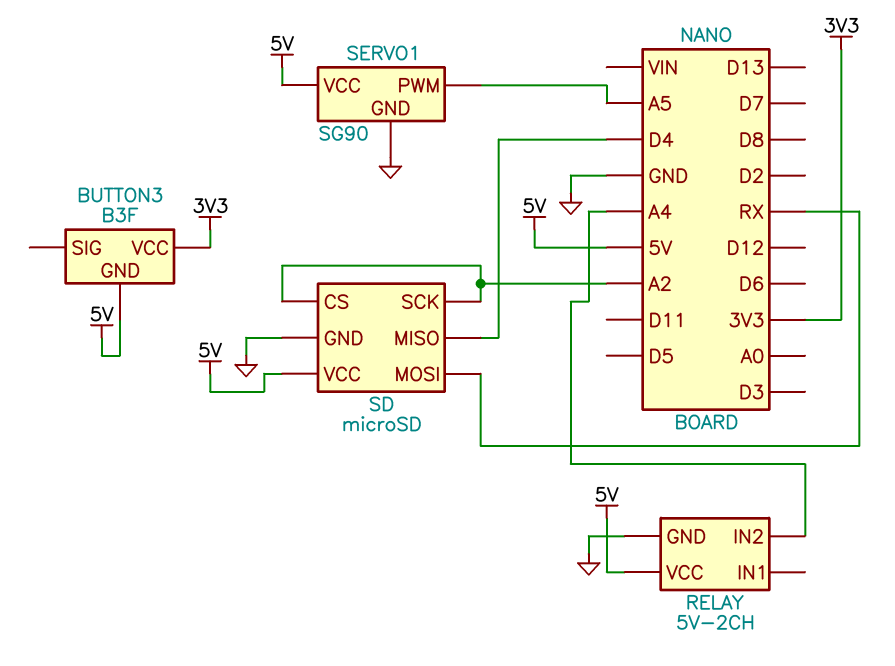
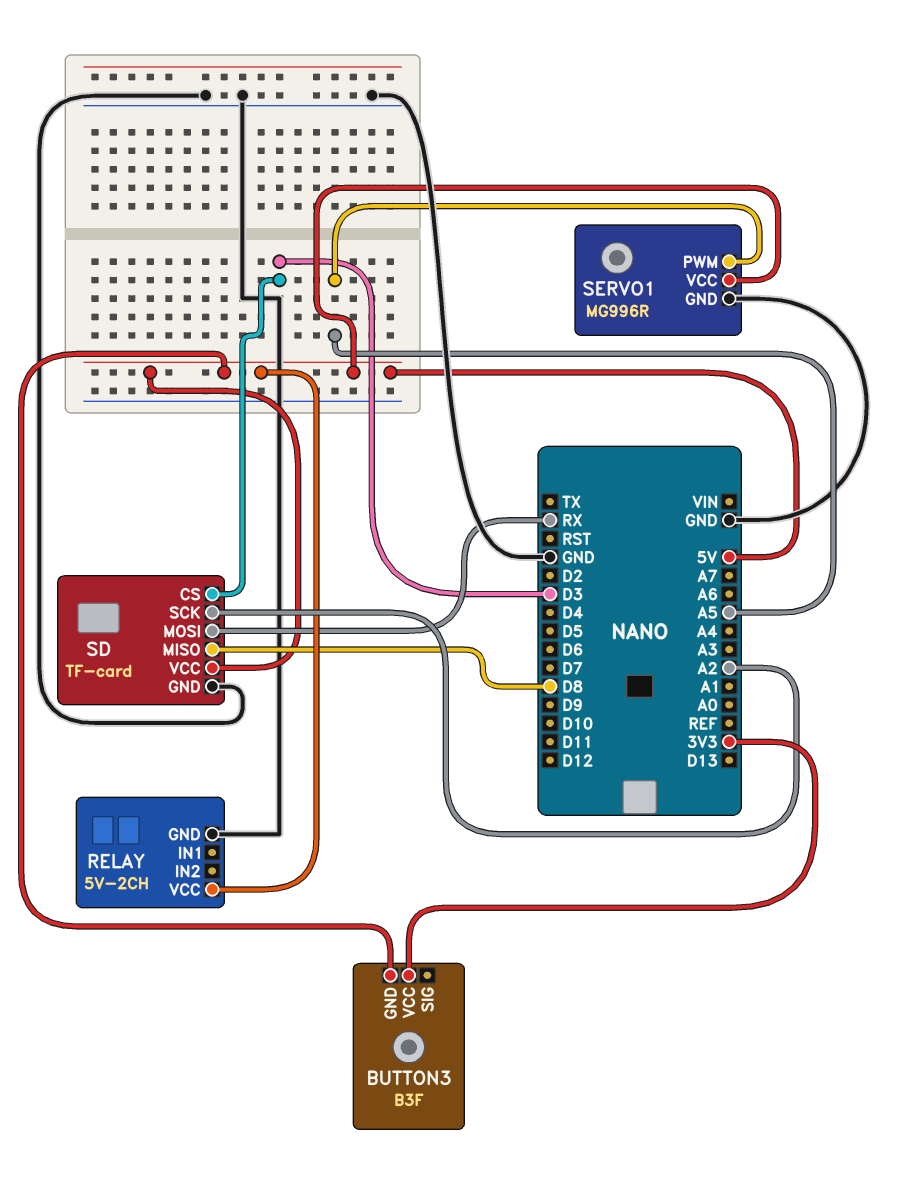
RELAY pin IN2: A4 -> none
SD: microSD -> TF-card
SD pin CS: A2 -> D3
SD pin MISO: D4 -> D8
SERVO1: SG90 -> MG996R

